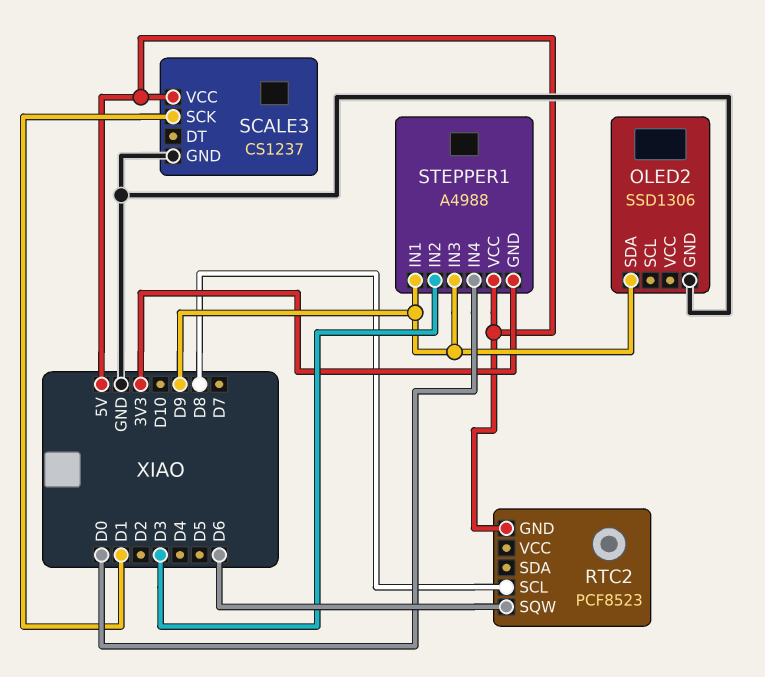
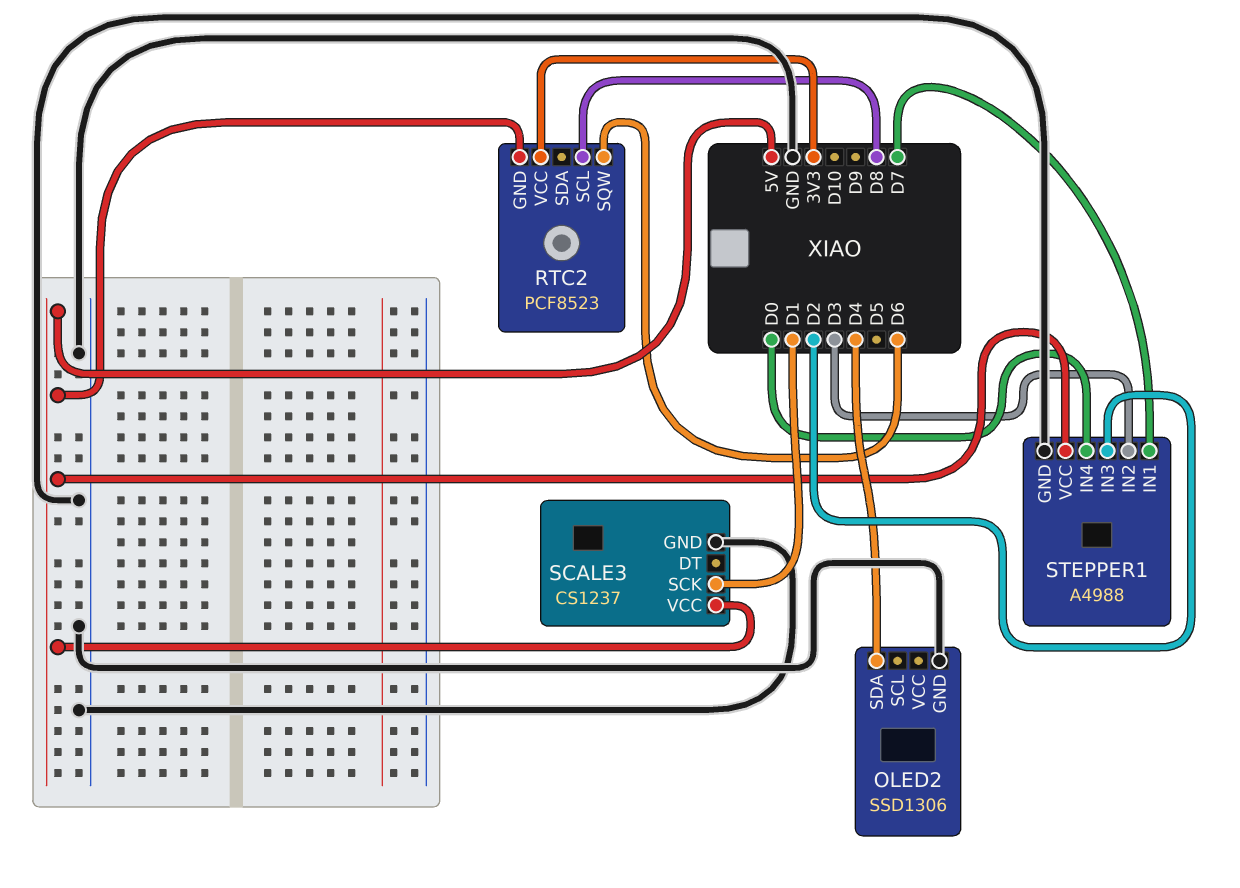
OLED2 pin SDA: D9 -> D4
RTC2 pin VCC: none -> 3V3
STEPPER1 pin GND: 3V3 -> GND
STEPPER1 pin IN1: D9 -> D7
STEPPER1 pin IN3: D9 -> D2

